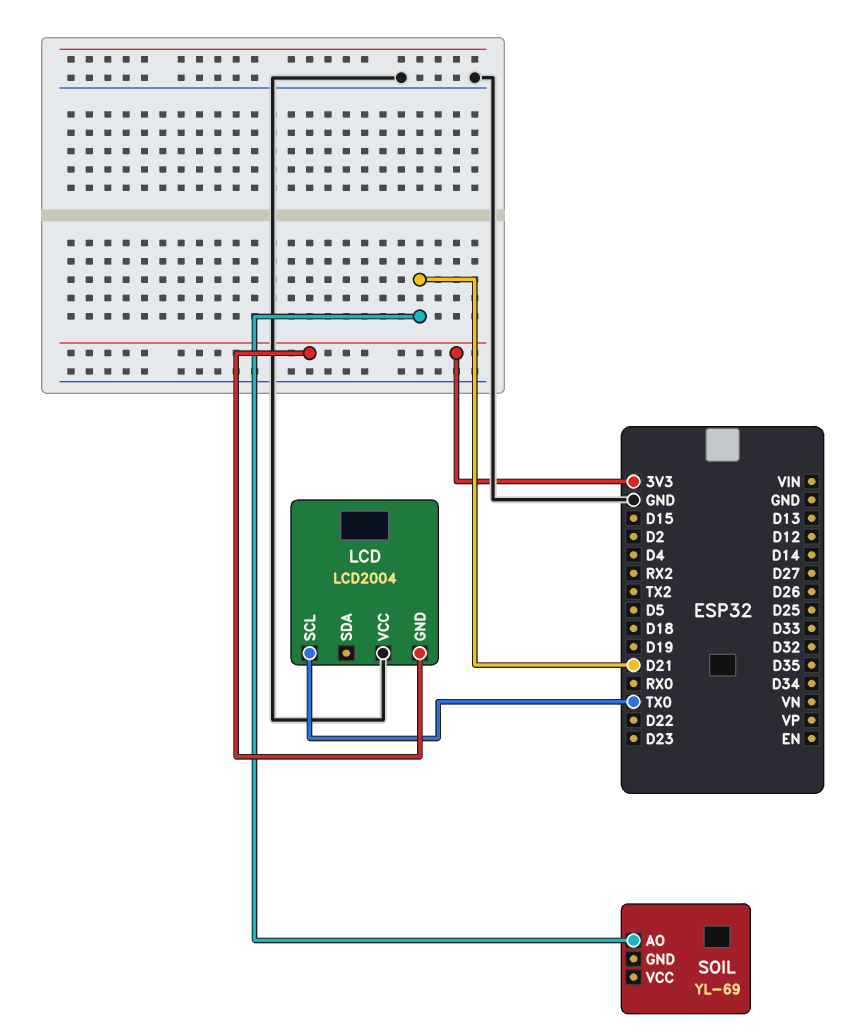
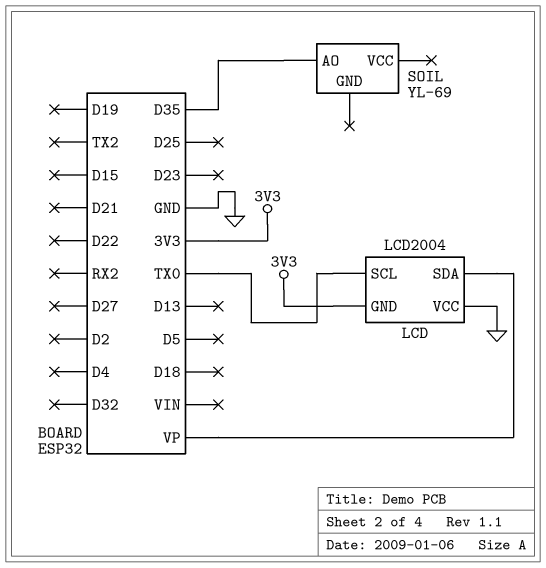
LCD pin SDA: none -> VP
SOIL pin AO: D21 -> D35

